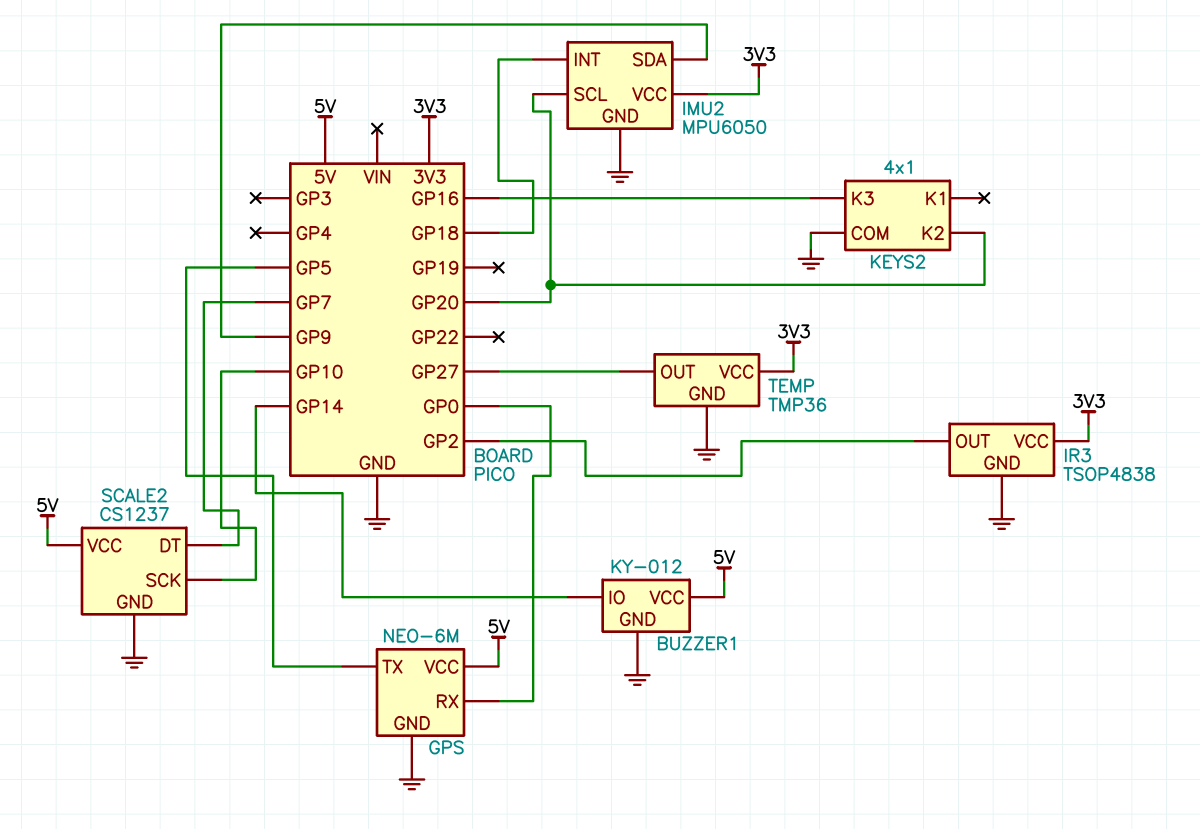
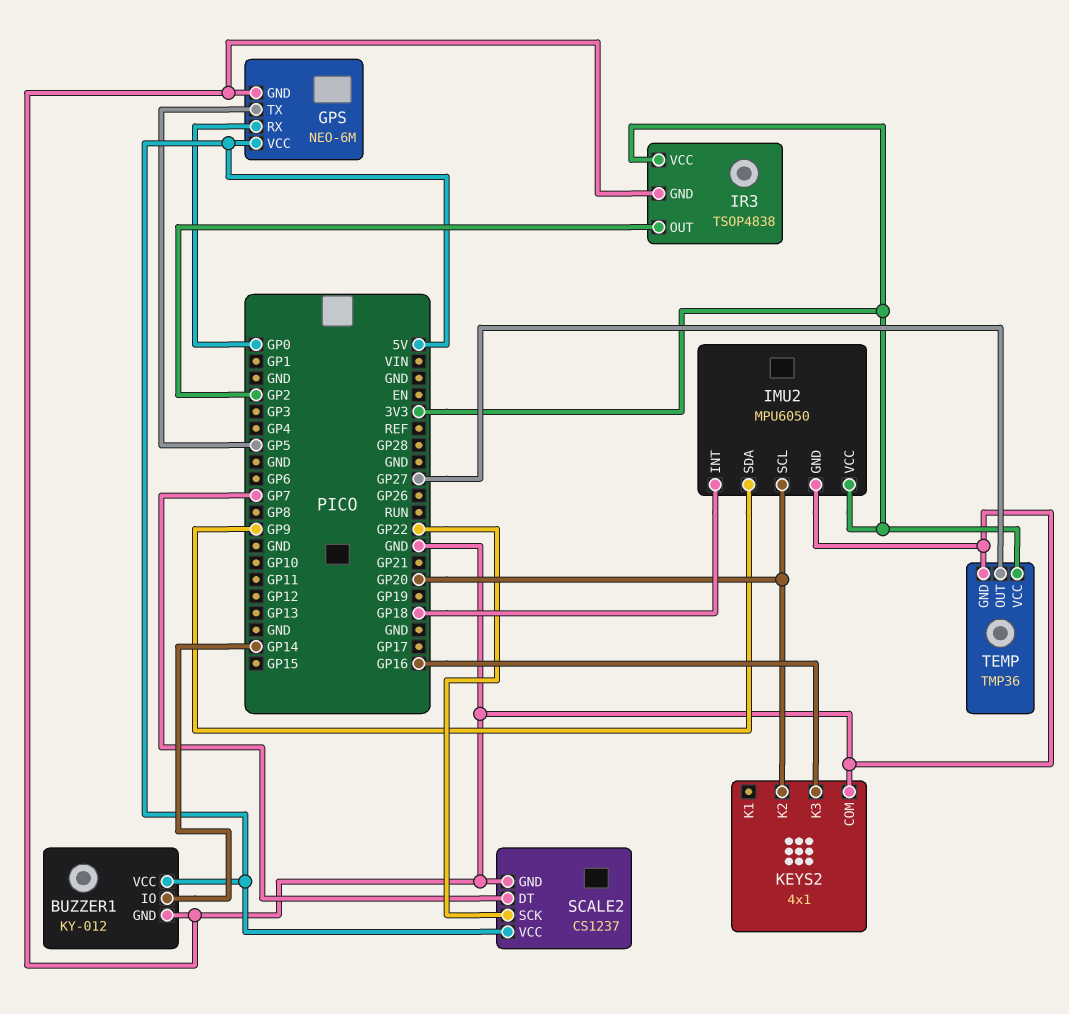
SCALE2 pin SCK: GP10 -> GP22

